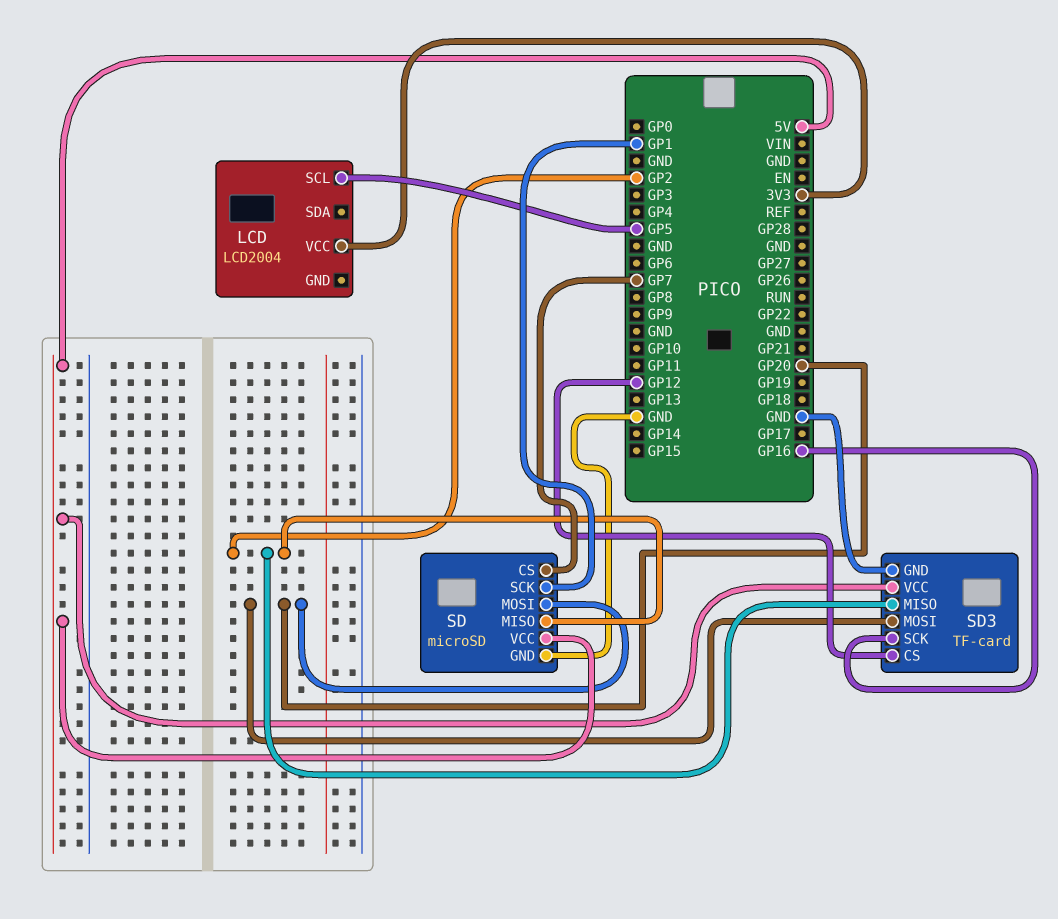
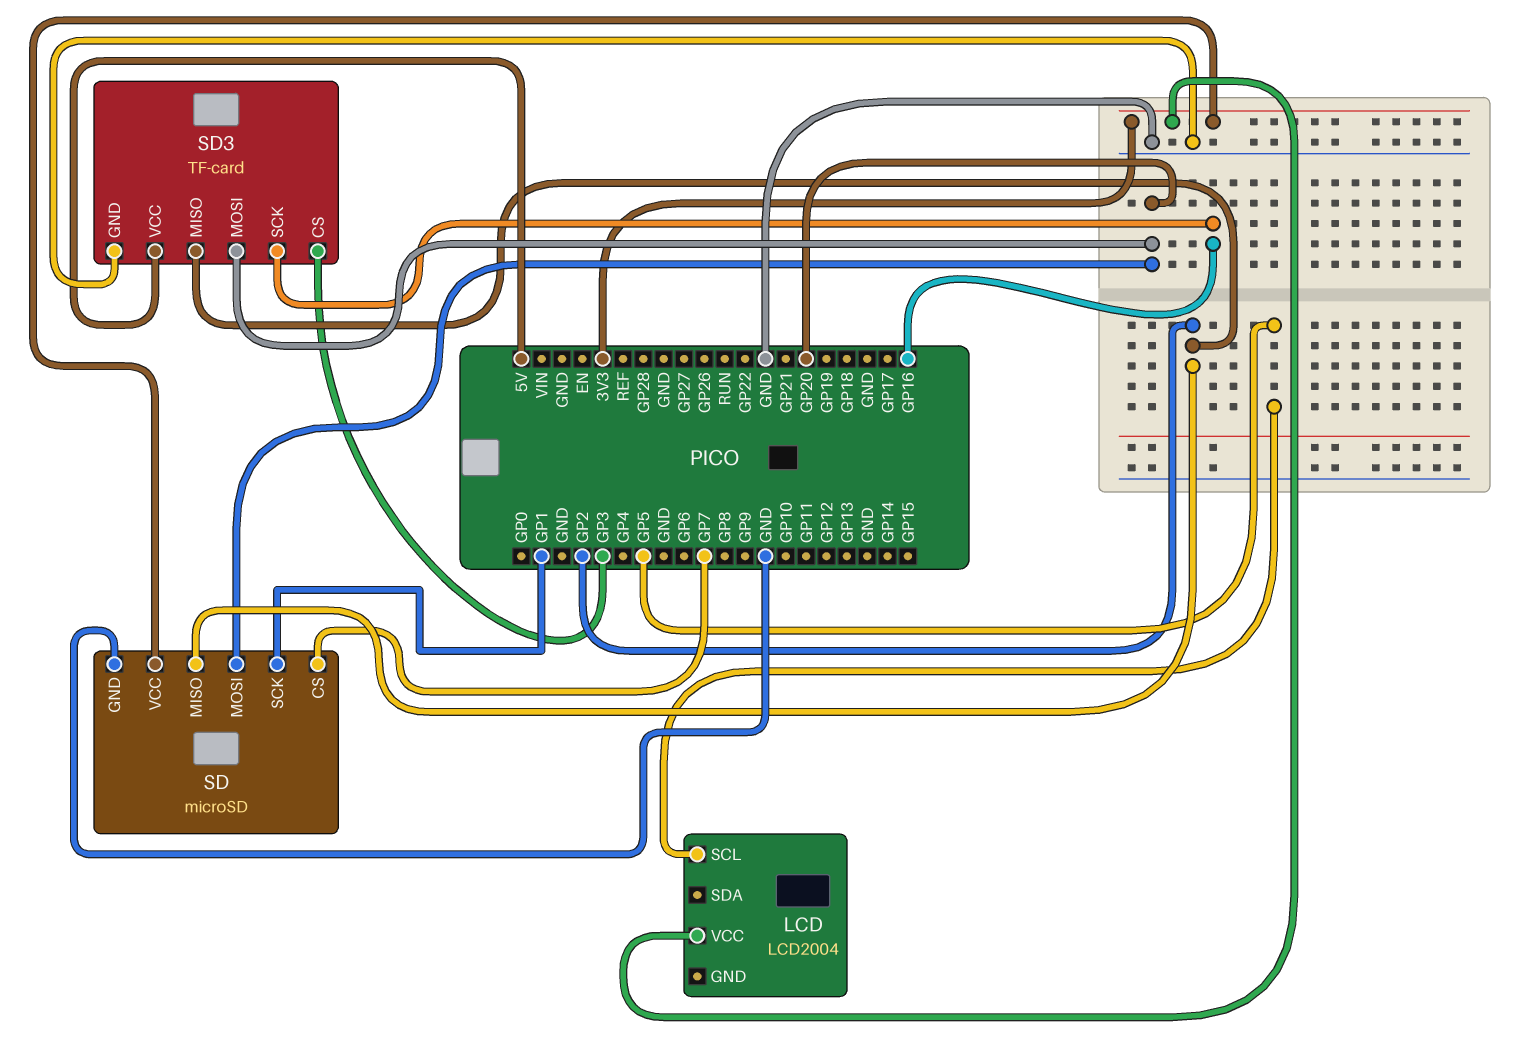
SD pin VCC: 5V -> 3V3
SD3 pin CS: GP12 -> GP3

